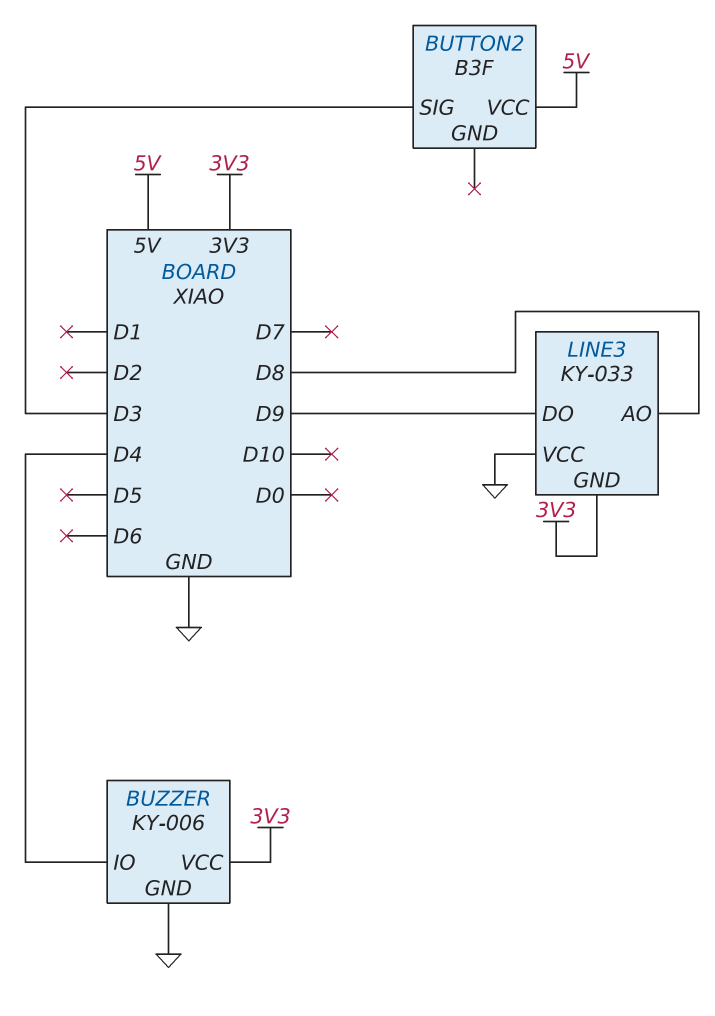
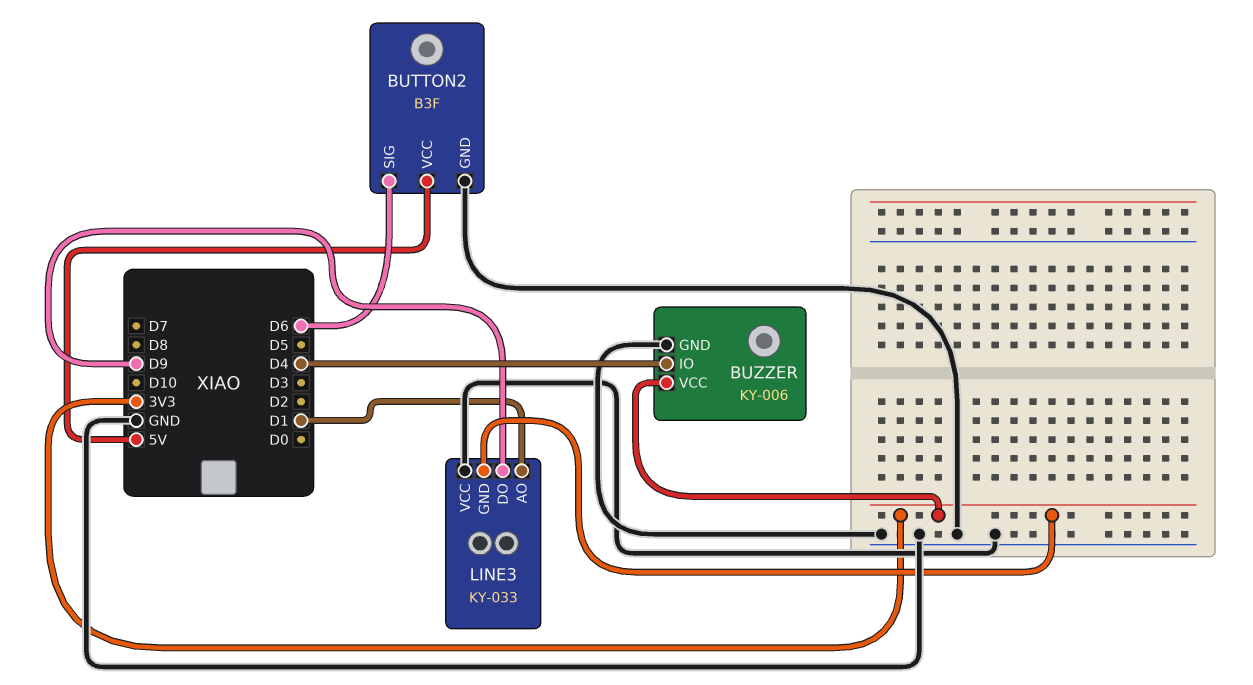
BUTTON2 pin GND: none -> GND
BUTTON2 pin SIG: D3 -> D6
LINE3 pin AO: D8 -> D1

